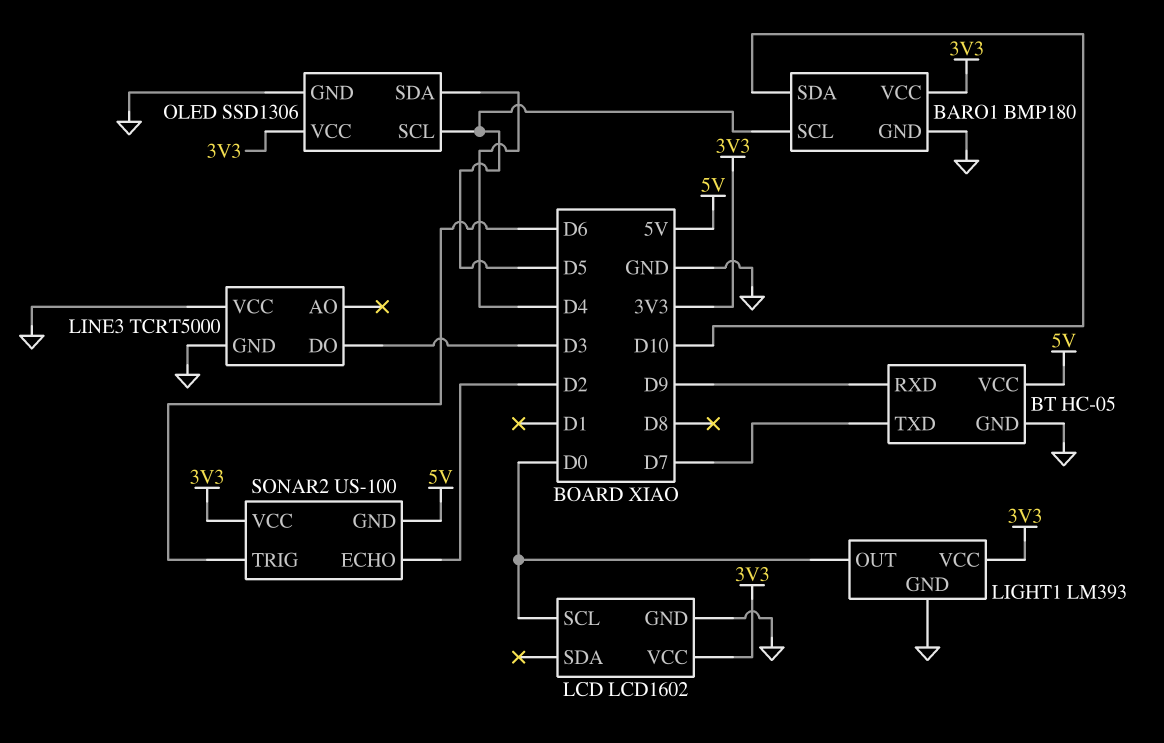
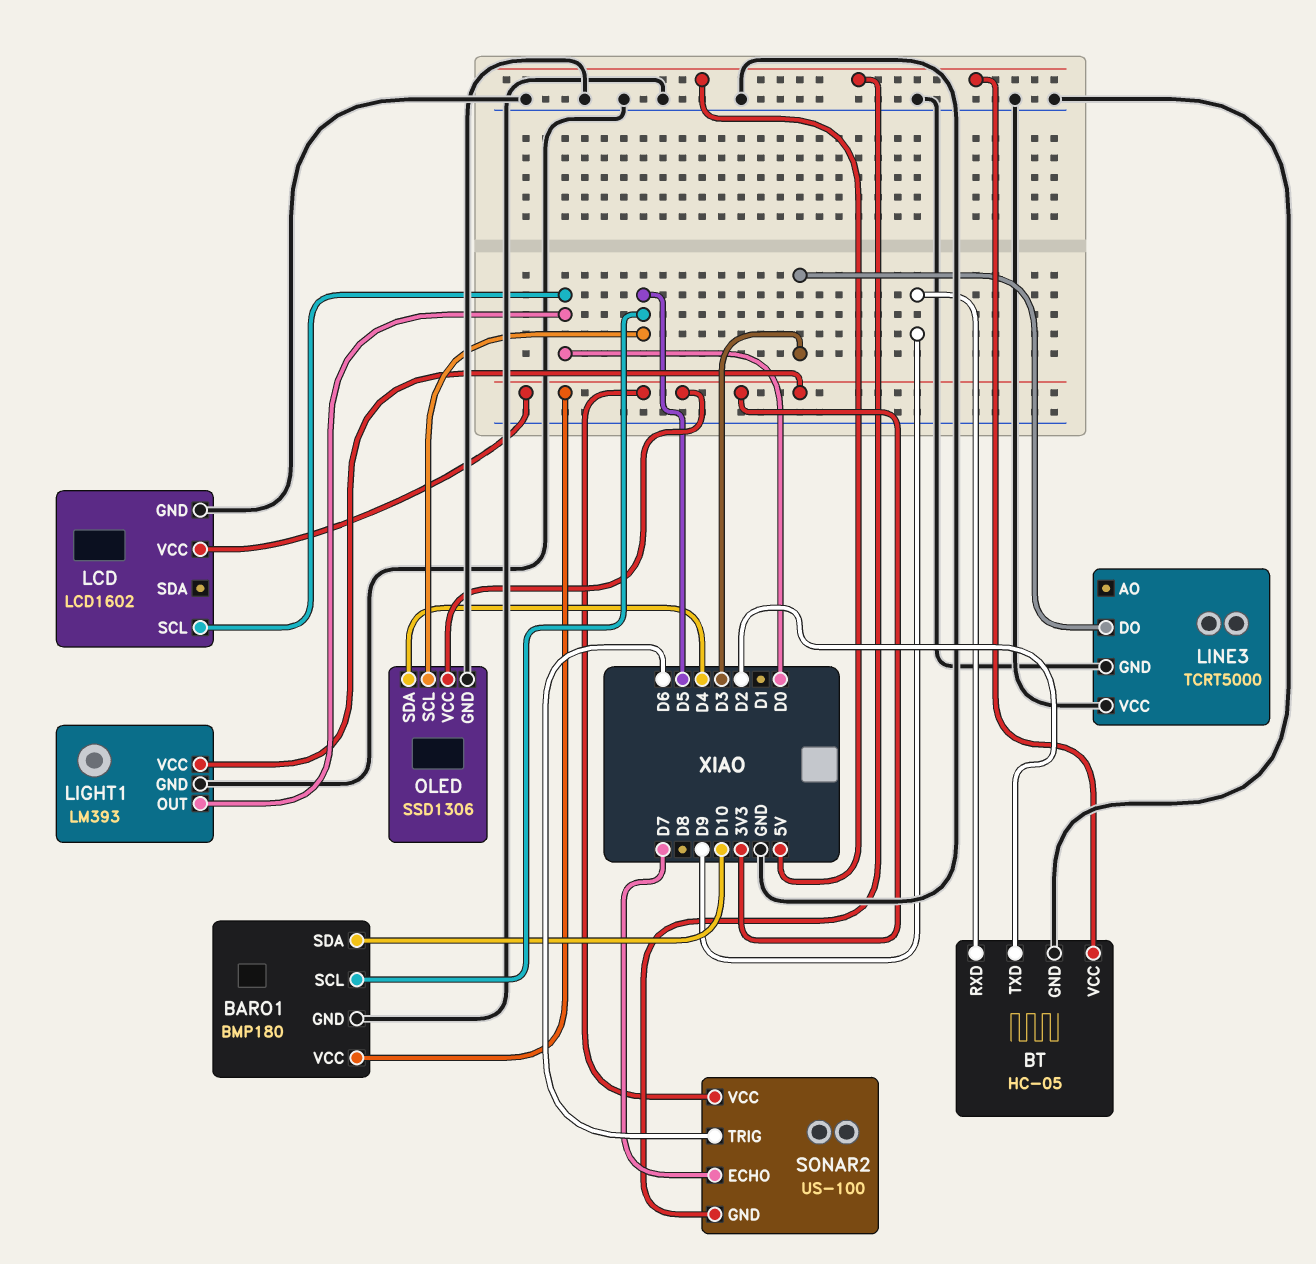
BT pin TXD: D7 -> D2
SONAR2 pin ECHO: D2 -> D7

